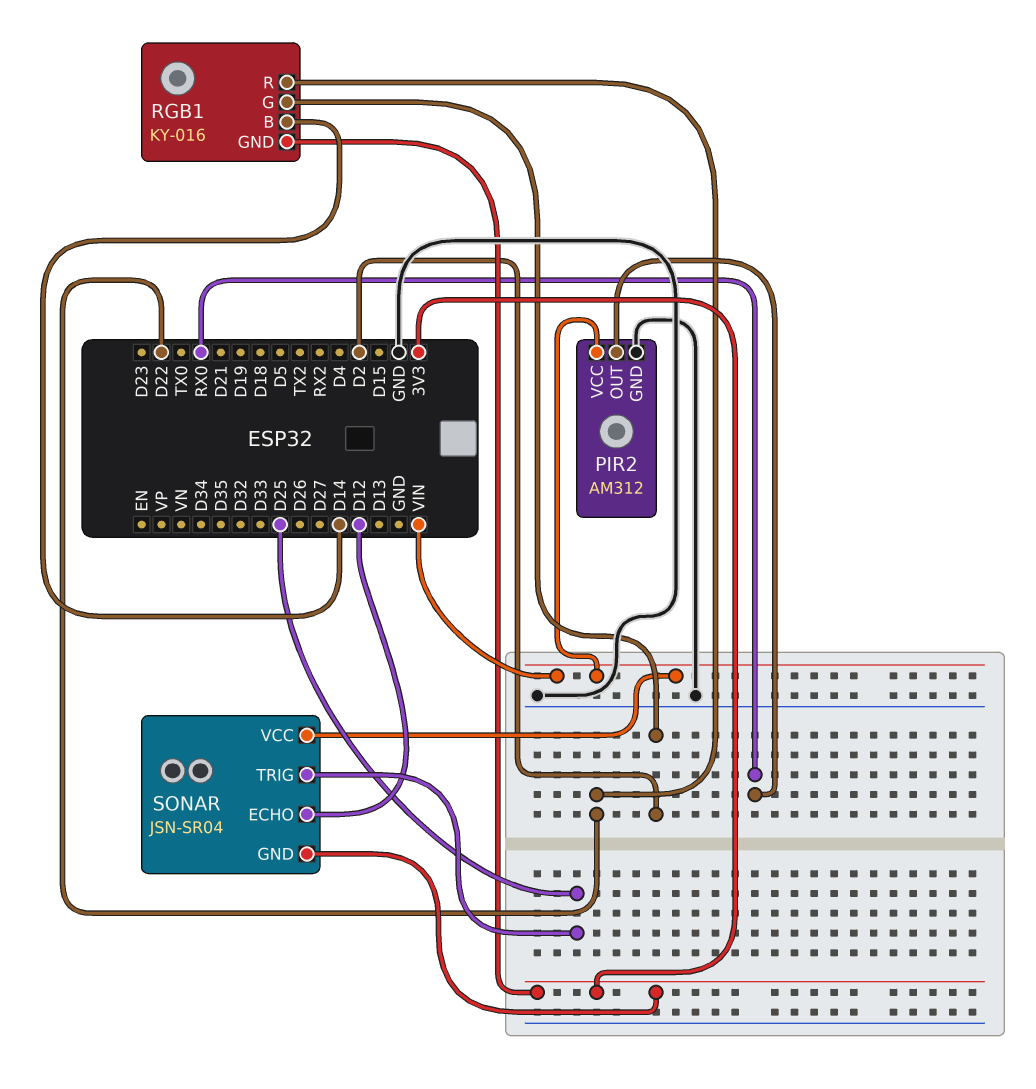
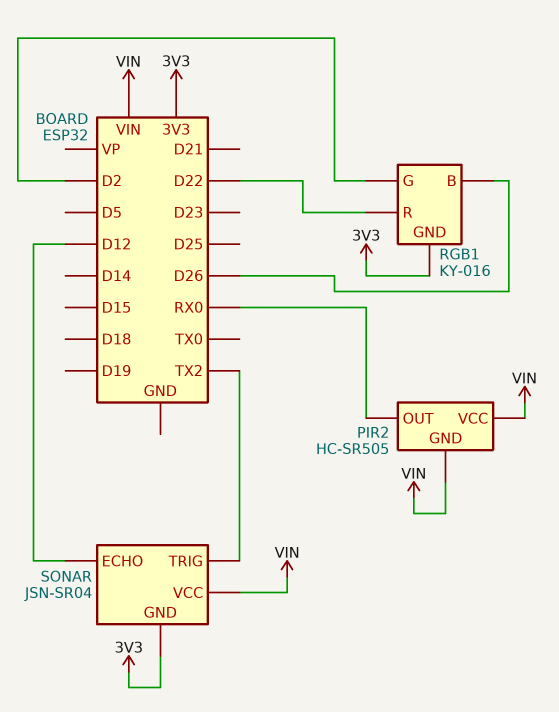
PIR2: AM312 -> HC-SR505
PIR2 pin GND: GND -> VIN
RGB1 pin B: D14 -> D26
SONAR pin TRIG: D25 -> TX2

